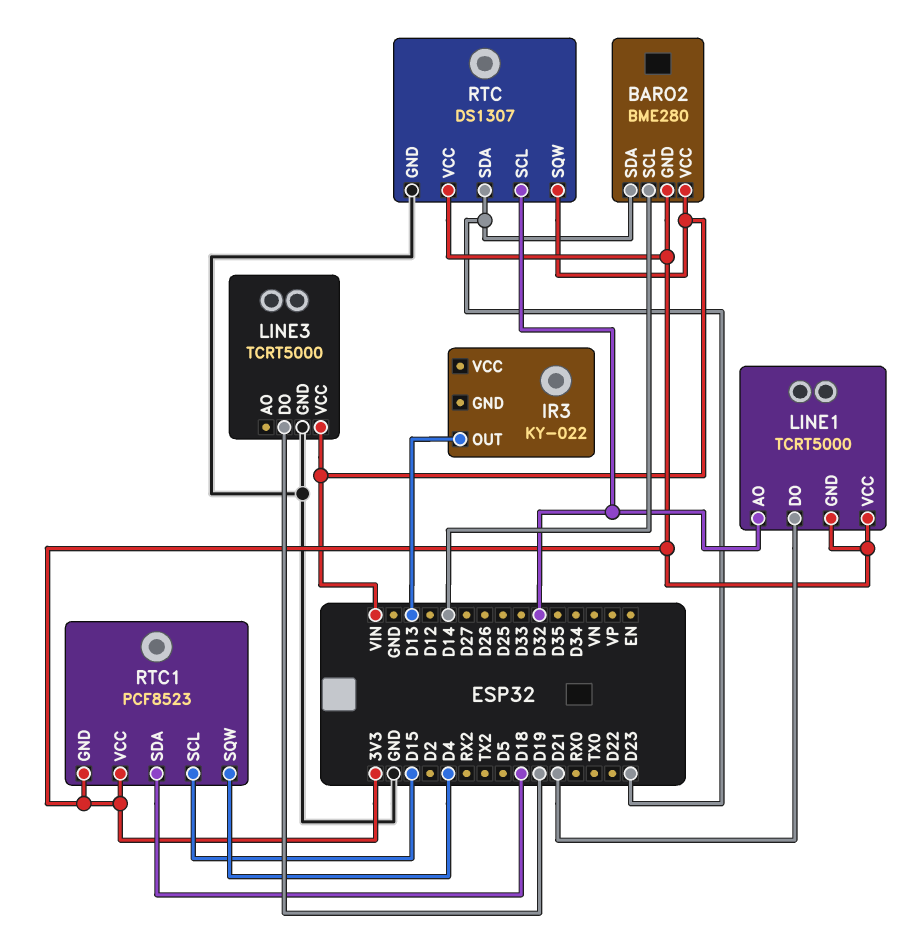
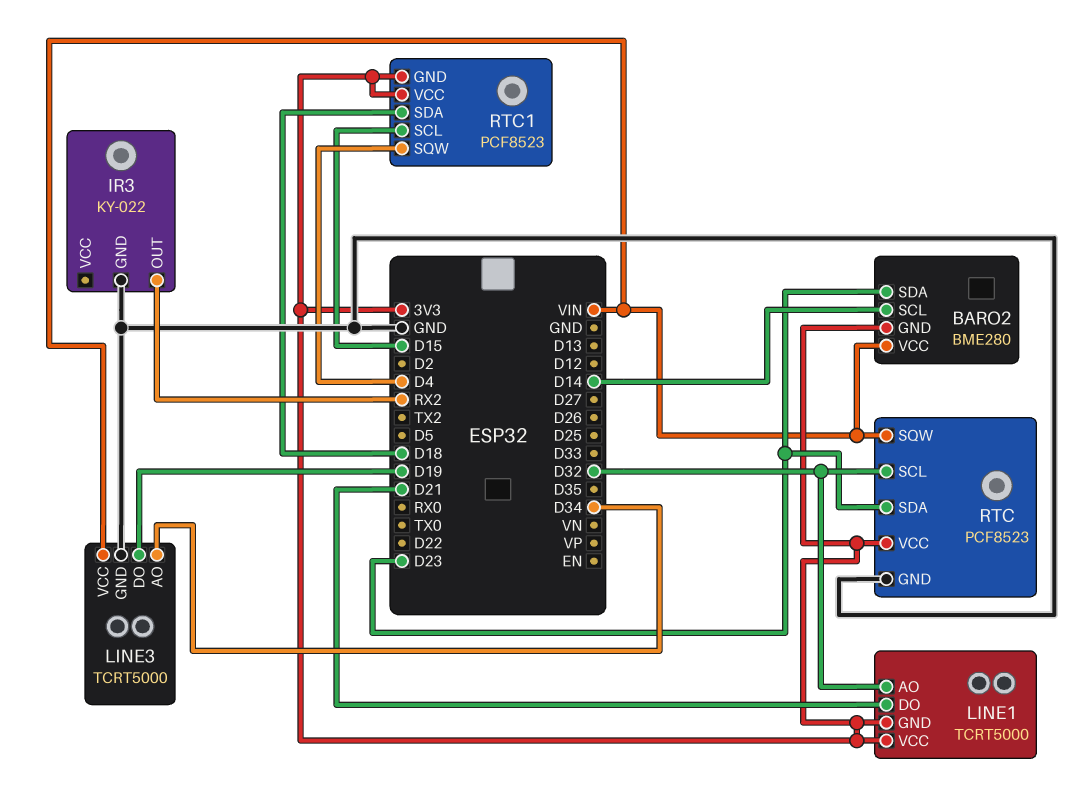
IR3 pin GND: none -> GND
IR3 pin OUT: D13 -> RX2
LINE3 pin AO: none -> D34
RTC: DS1307 -> PCF8523

